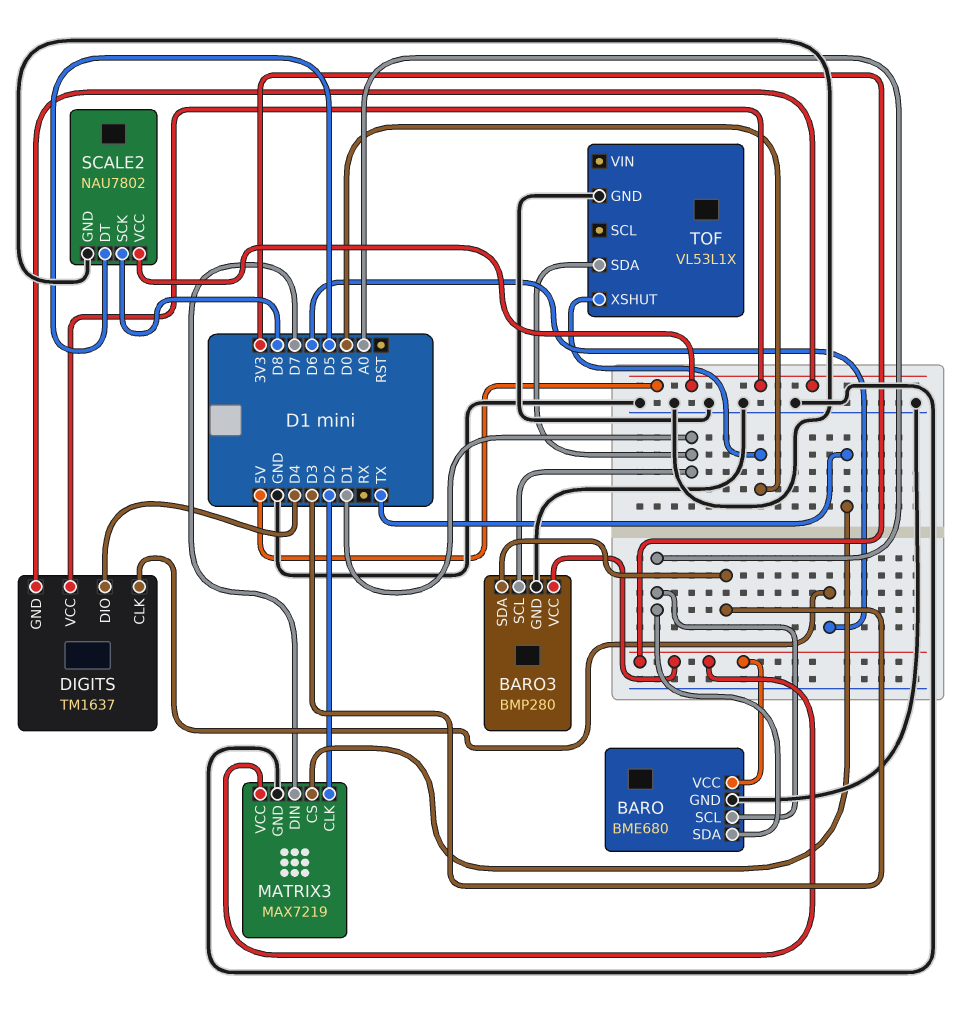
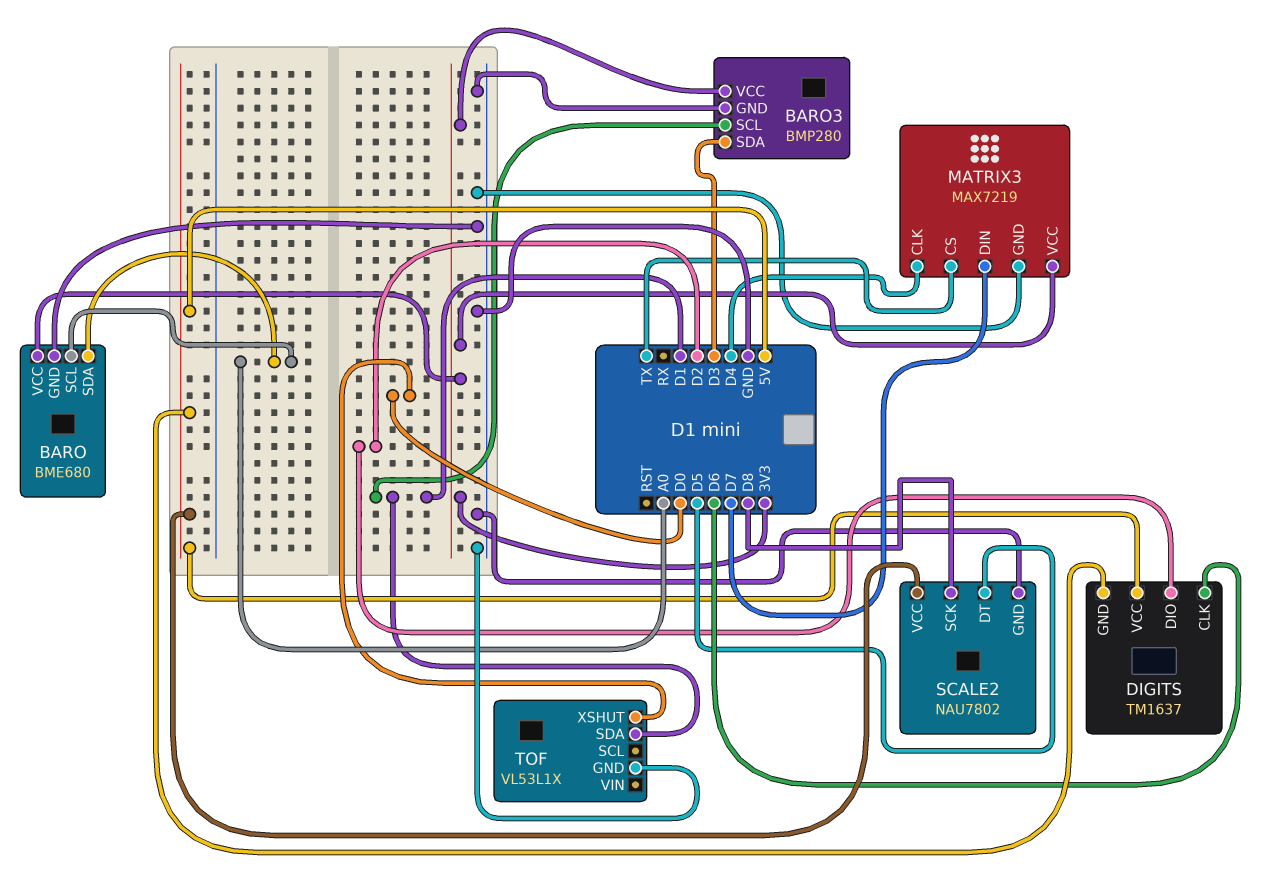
DIGITS pin DIO: D4 -> D2
MATRIX3 pin CLK: D2 -> D4

